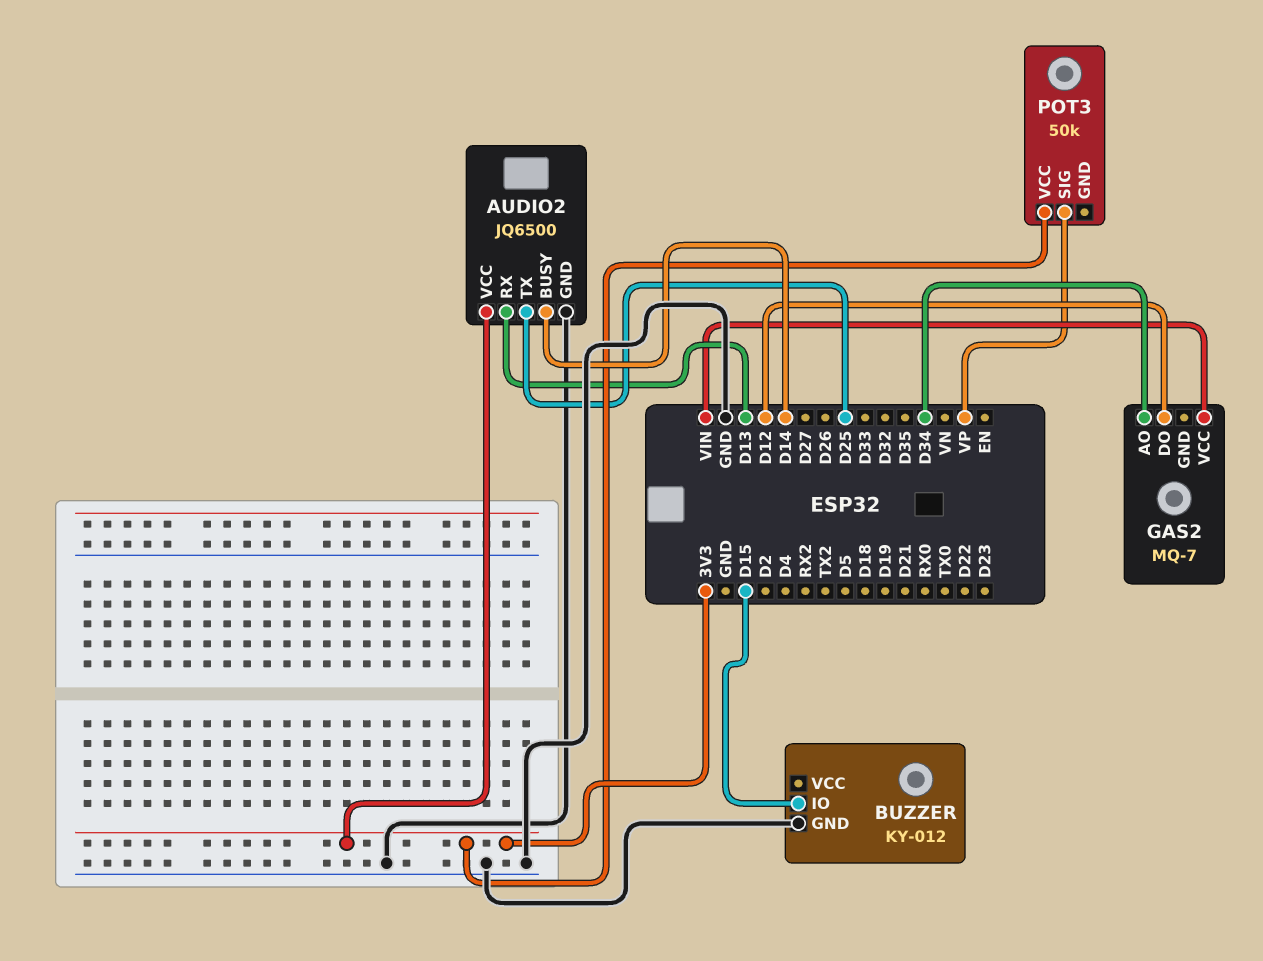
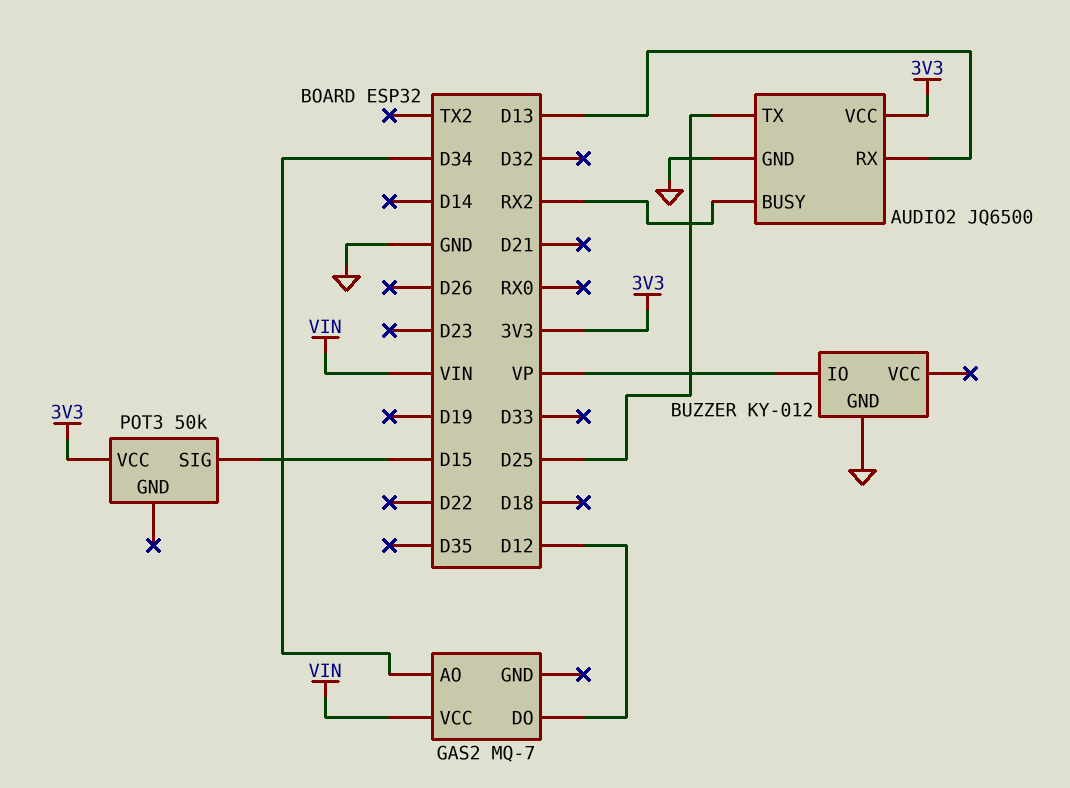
AUDIO2 pin BUSY: D14 -> RX2
BUZZER pin IO: D15 -> VP
POT3 pin SIG: VP -> D15

